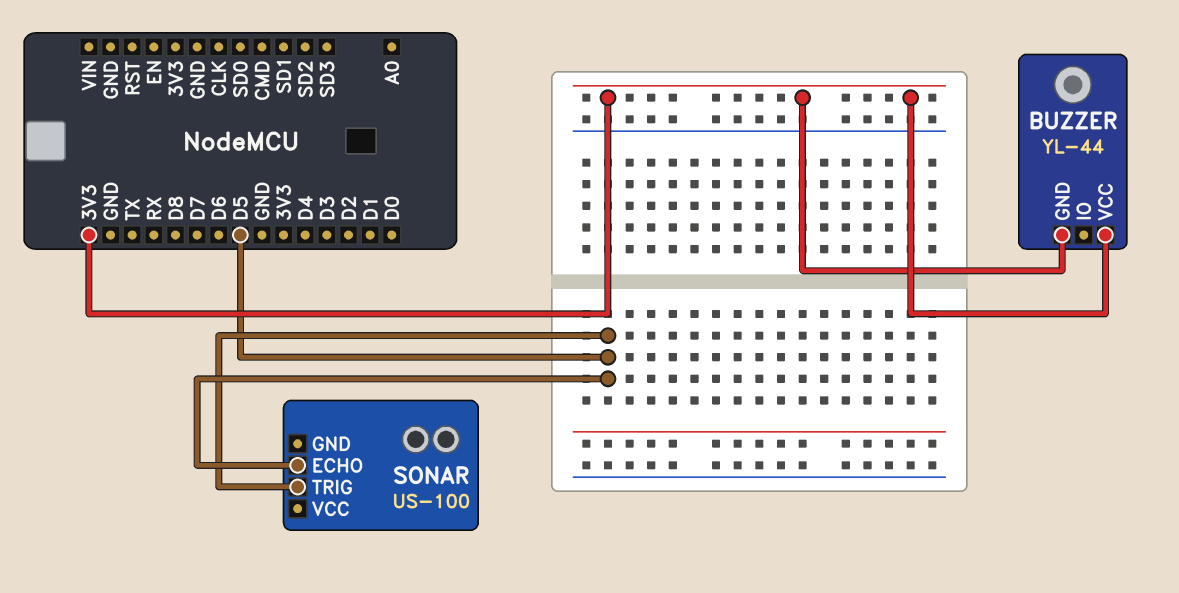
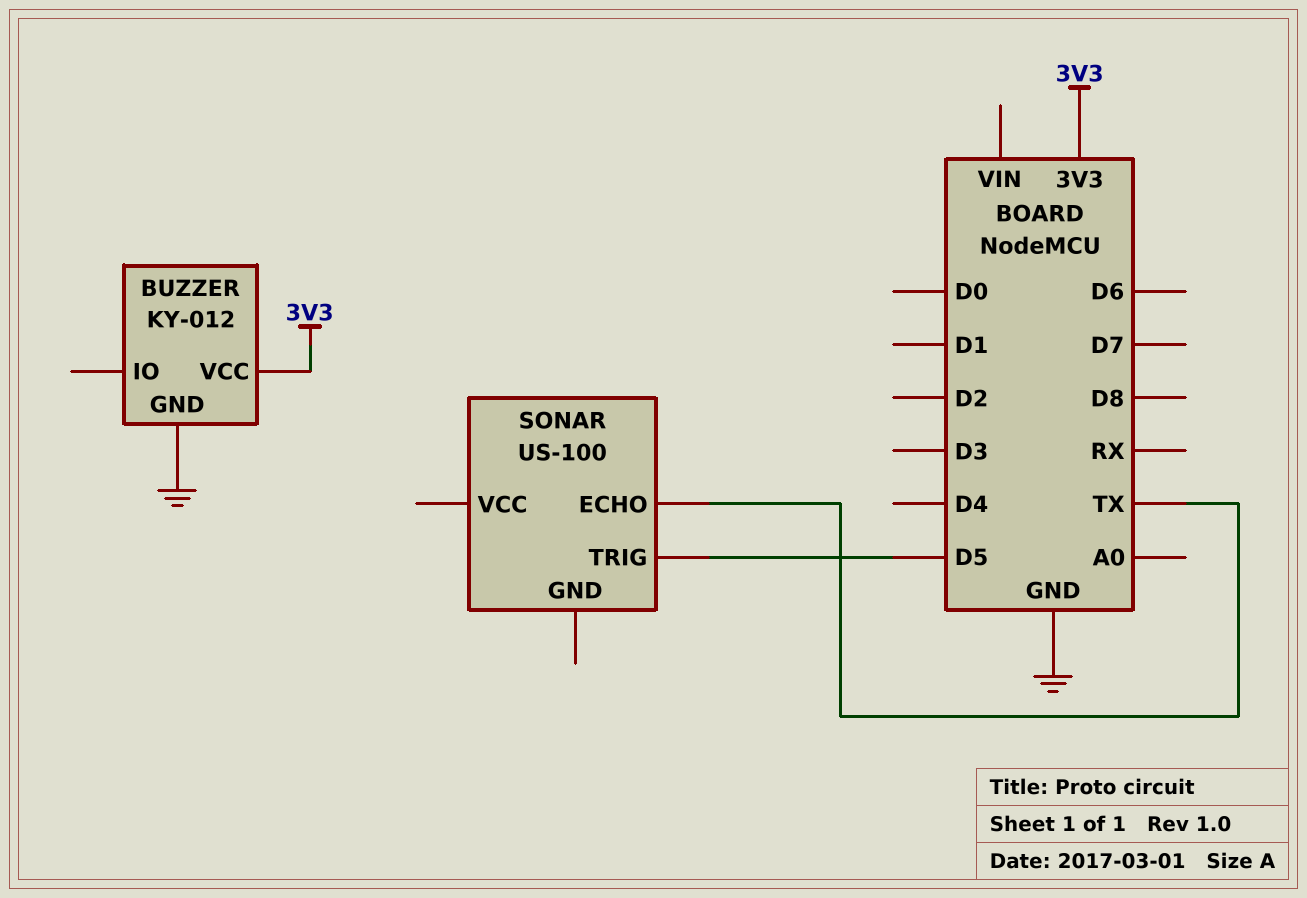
BUZZER: YL-44 -> KY-012
BUZZER pin GND: 3V3 -> GND
SONAR pin ECHO: D5 -> TX

